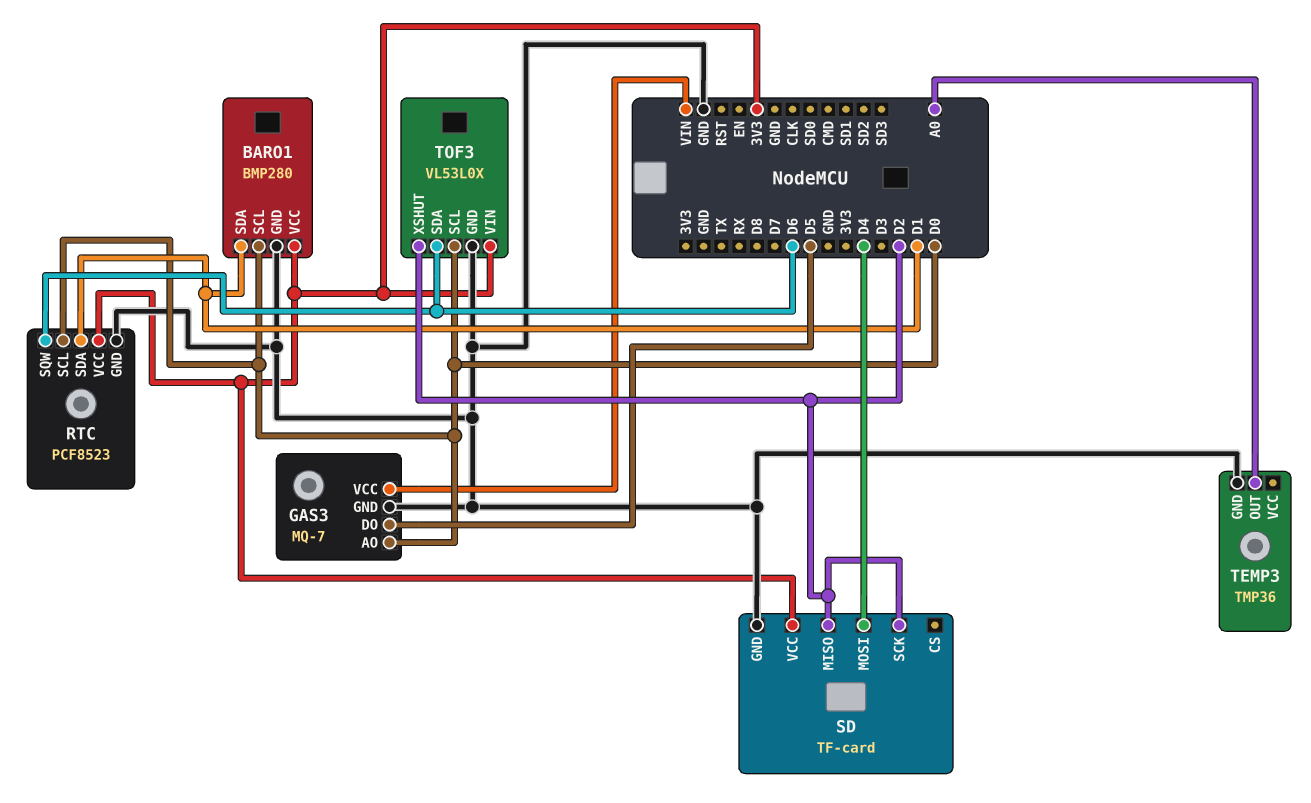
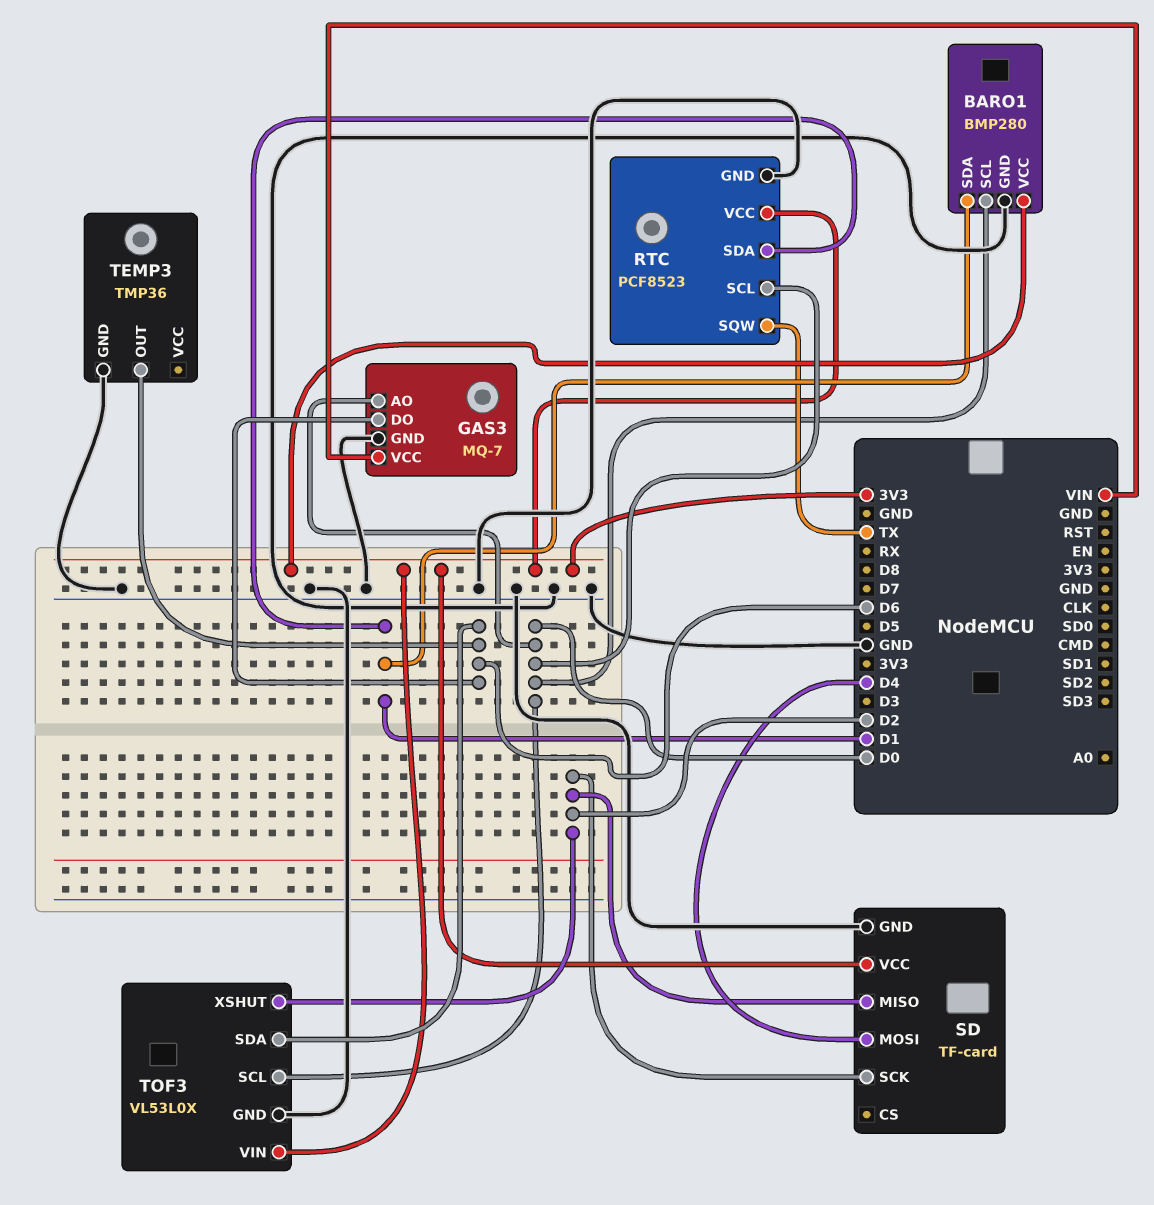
GAS3 pin DO: D5 -> D6
RTC pin SQW: D6 -> TX
TEMP3 pin OUT: A0 -> D6

